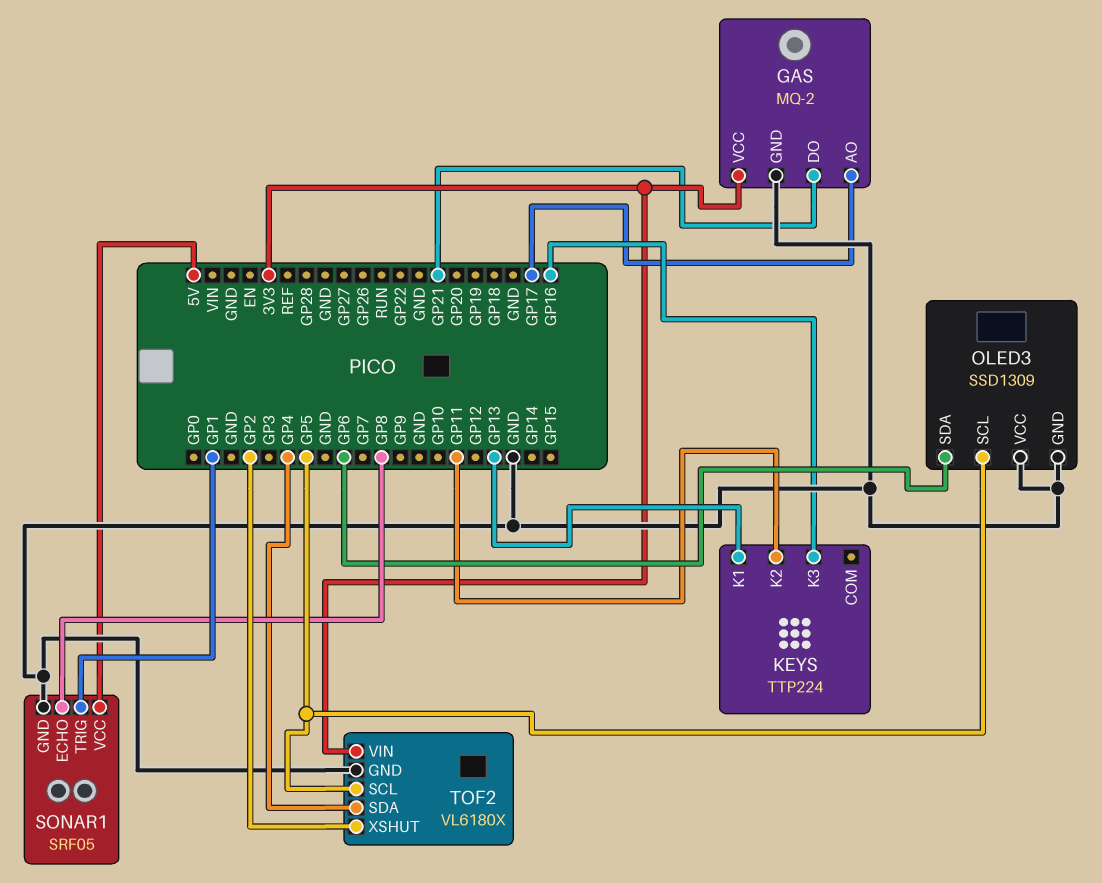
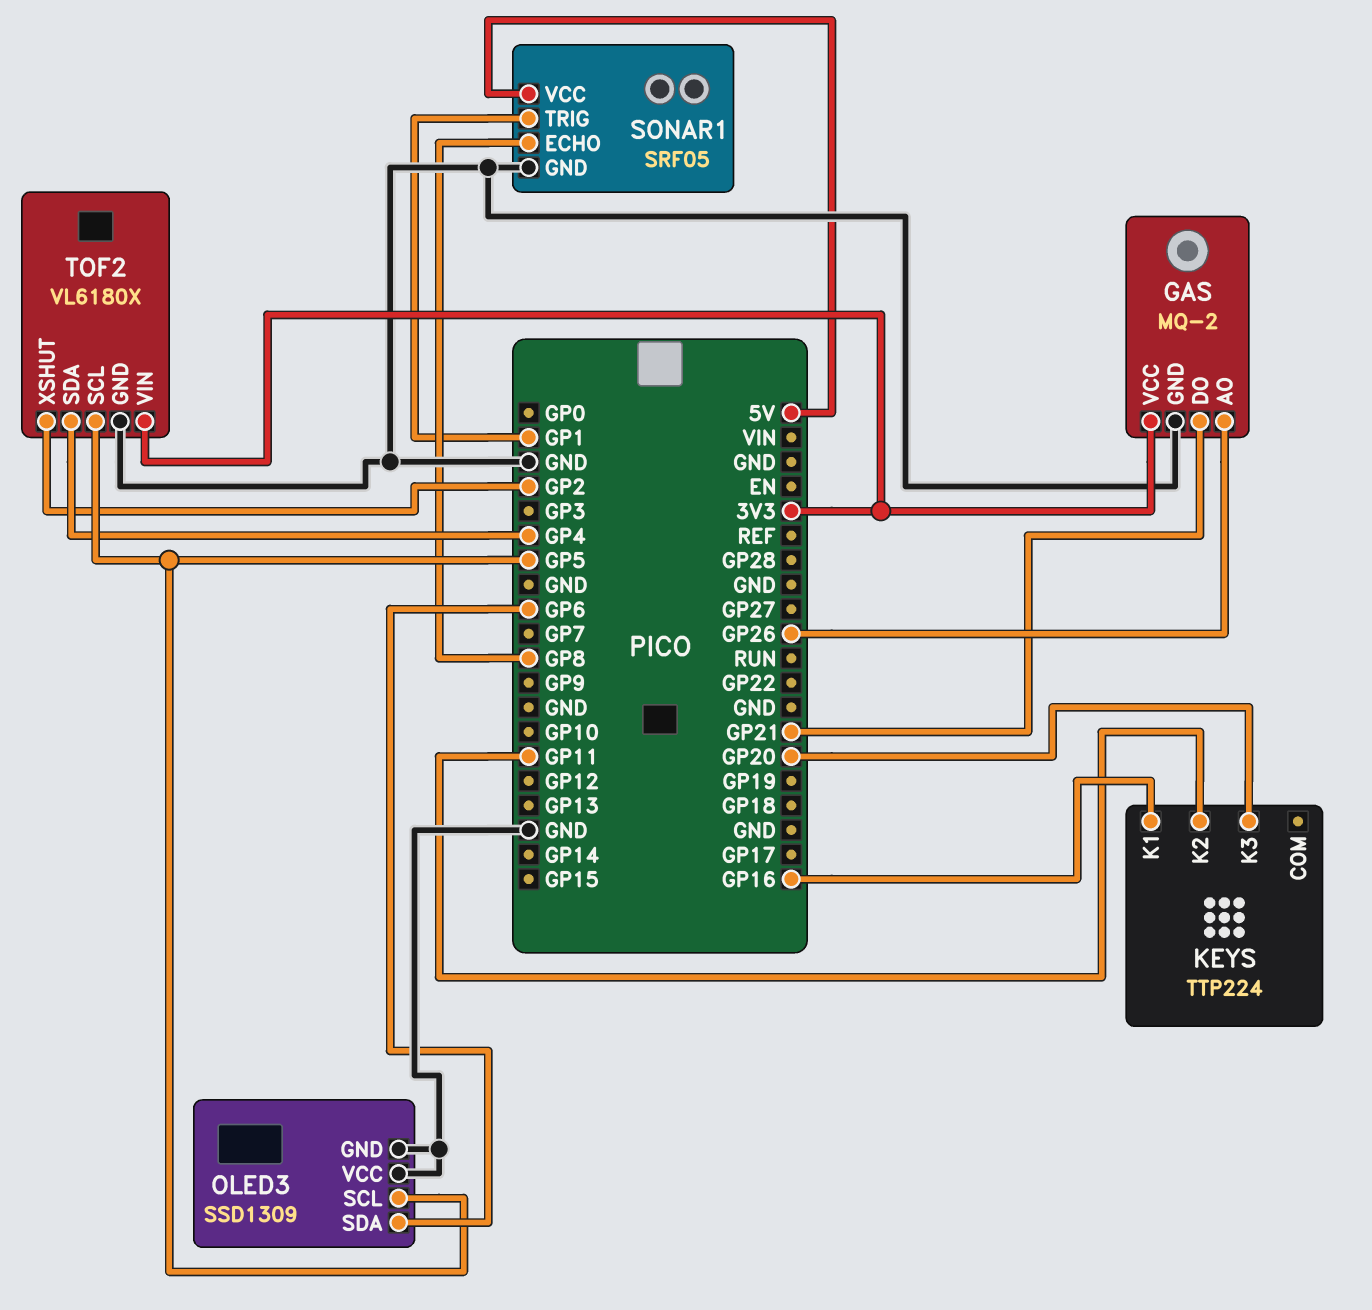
GAS pin AO: GP17 -> GP26
KEYS pin K1: GP13 -> GP16
KEYS pin K3: GP16 -> GP20

